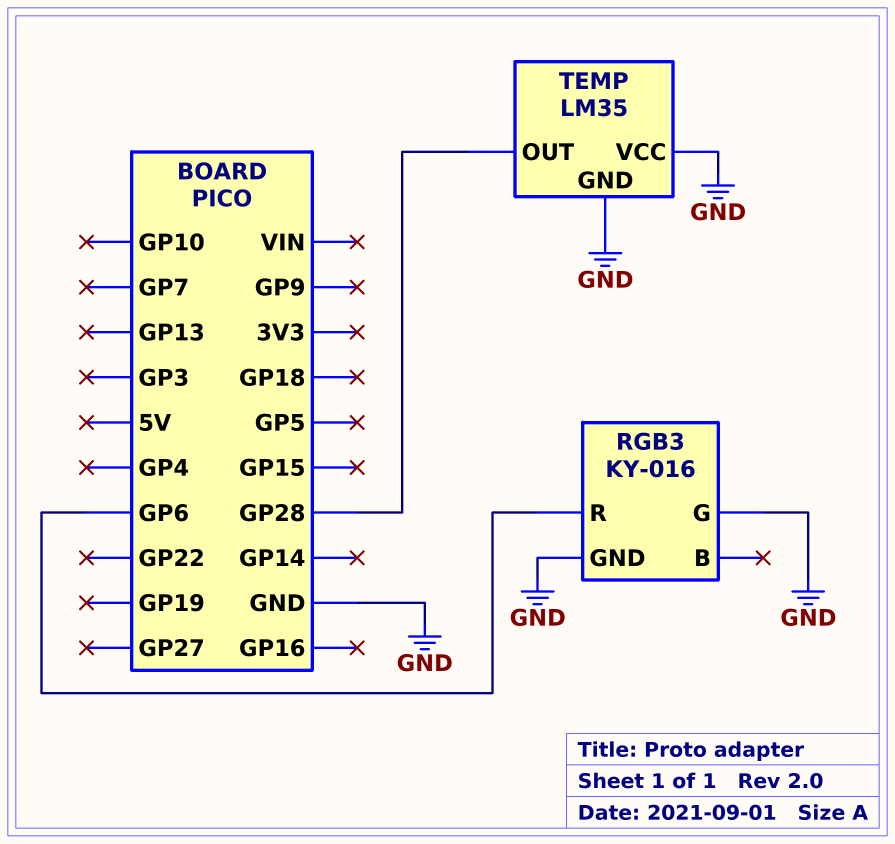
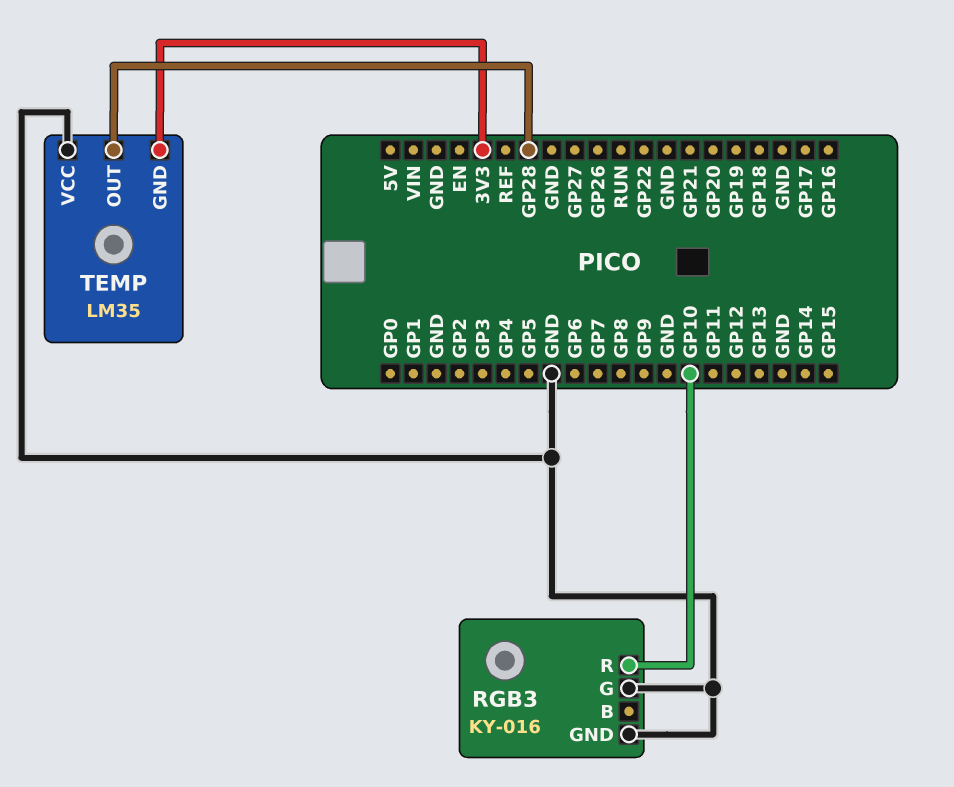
RGB3 pin R: GP6 -> GP10
TEMP pin GND: GND -> 3V3

